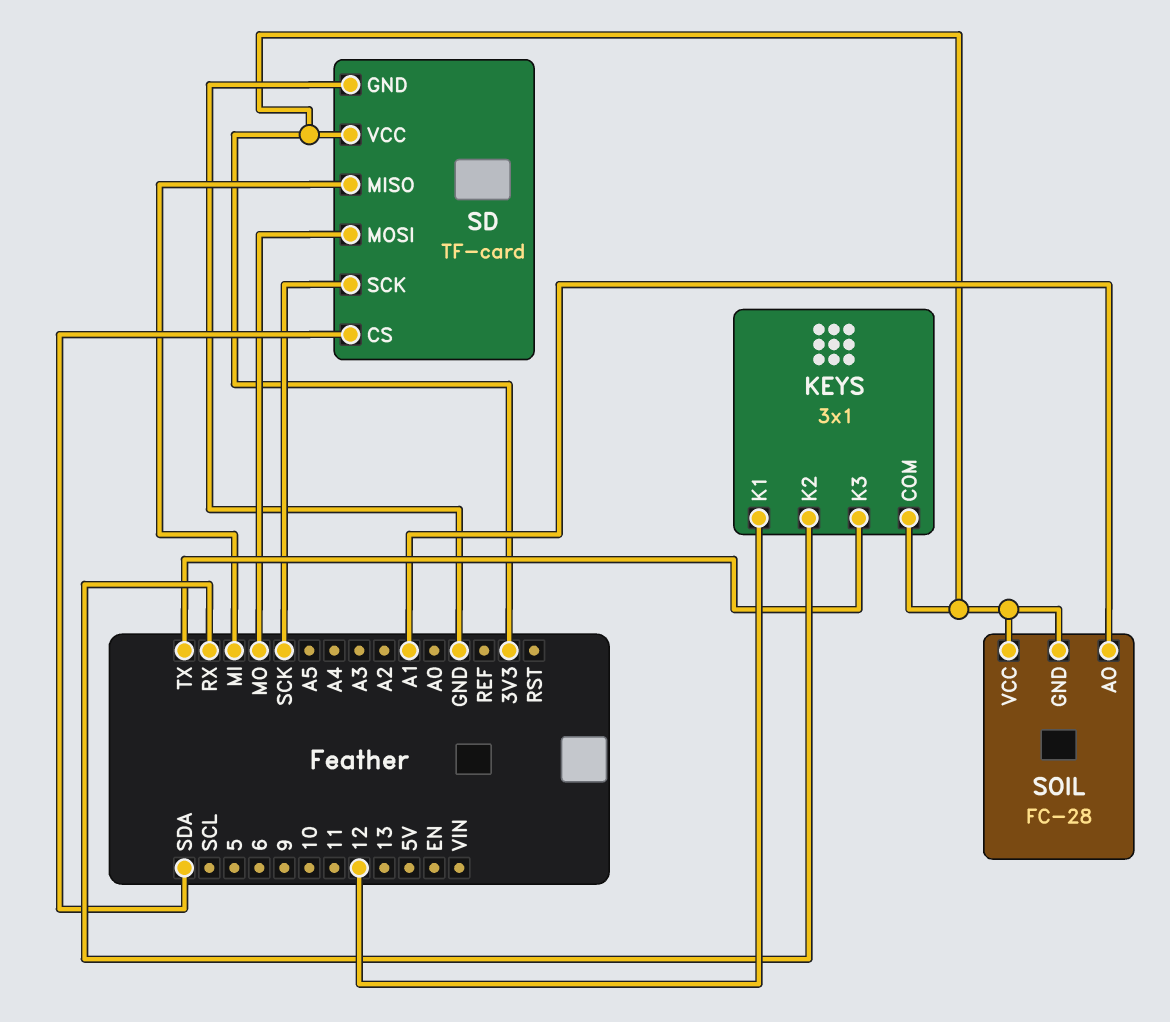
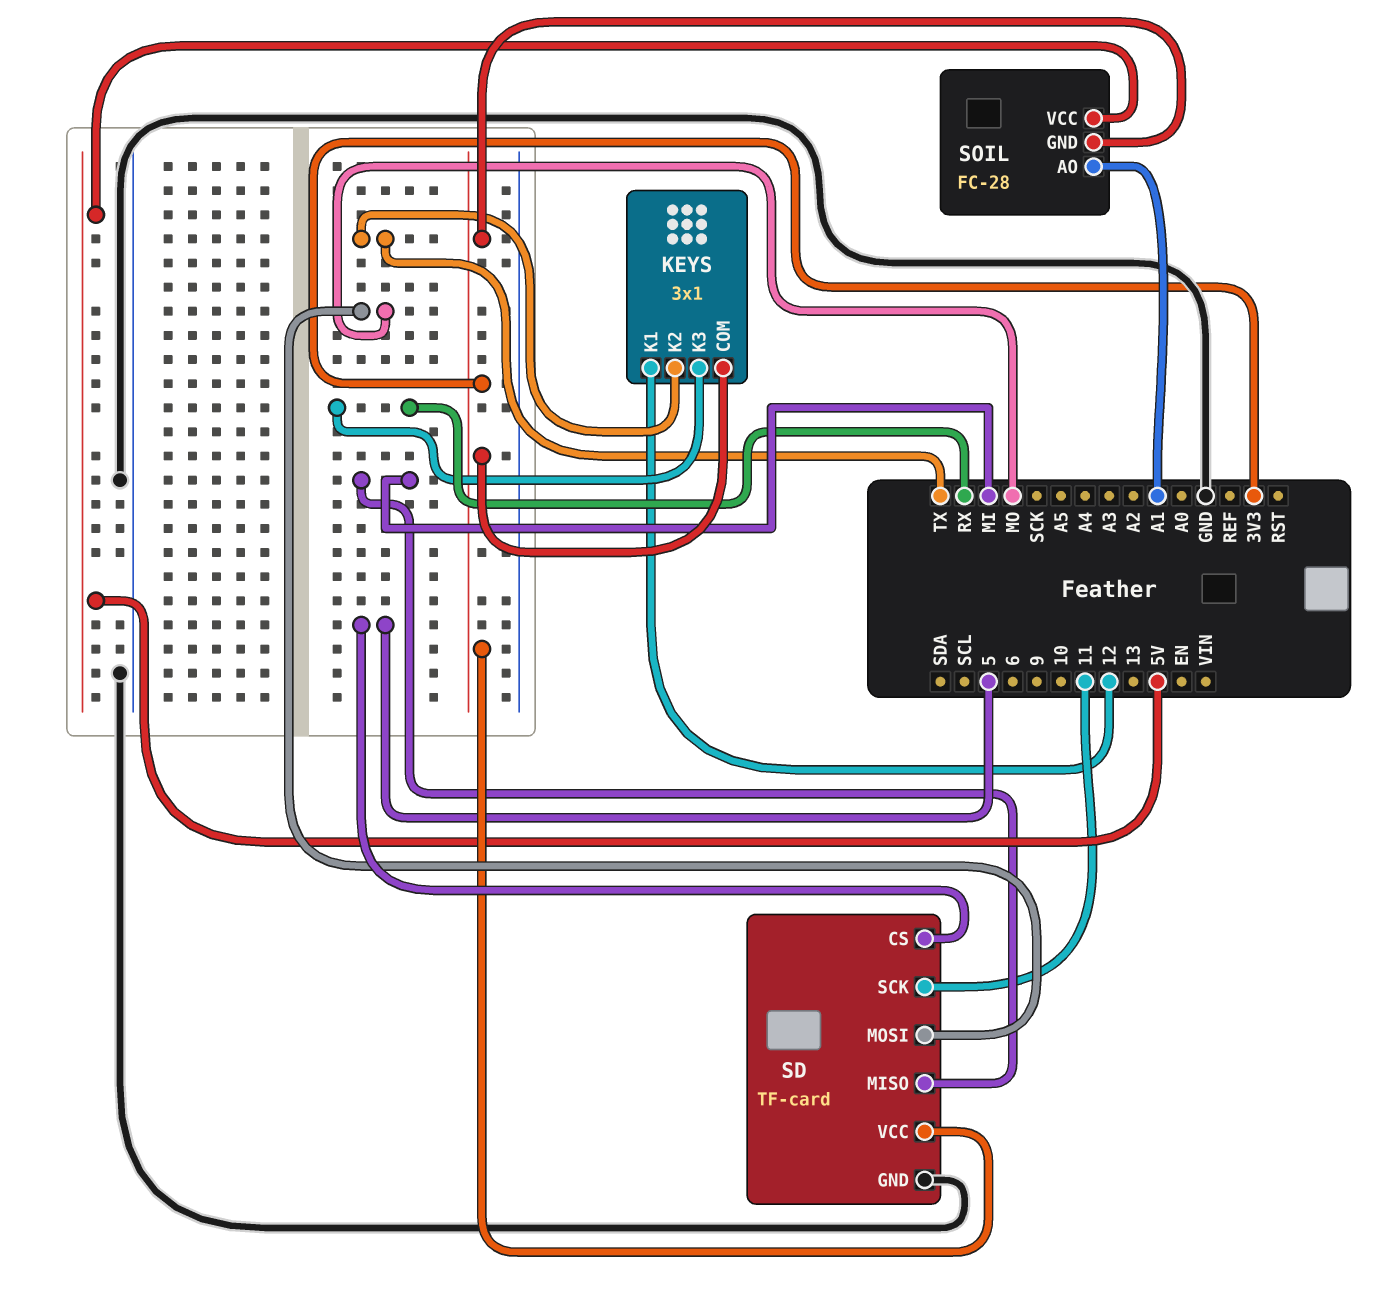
KEYS pin K2: RX -> TX
KEYS pin K3: TX -> RX
SD pin CS: SDA -> 5
SD pin SCK: SCK -> 11
SOIL pin VCC: 3V3 -> 5V

